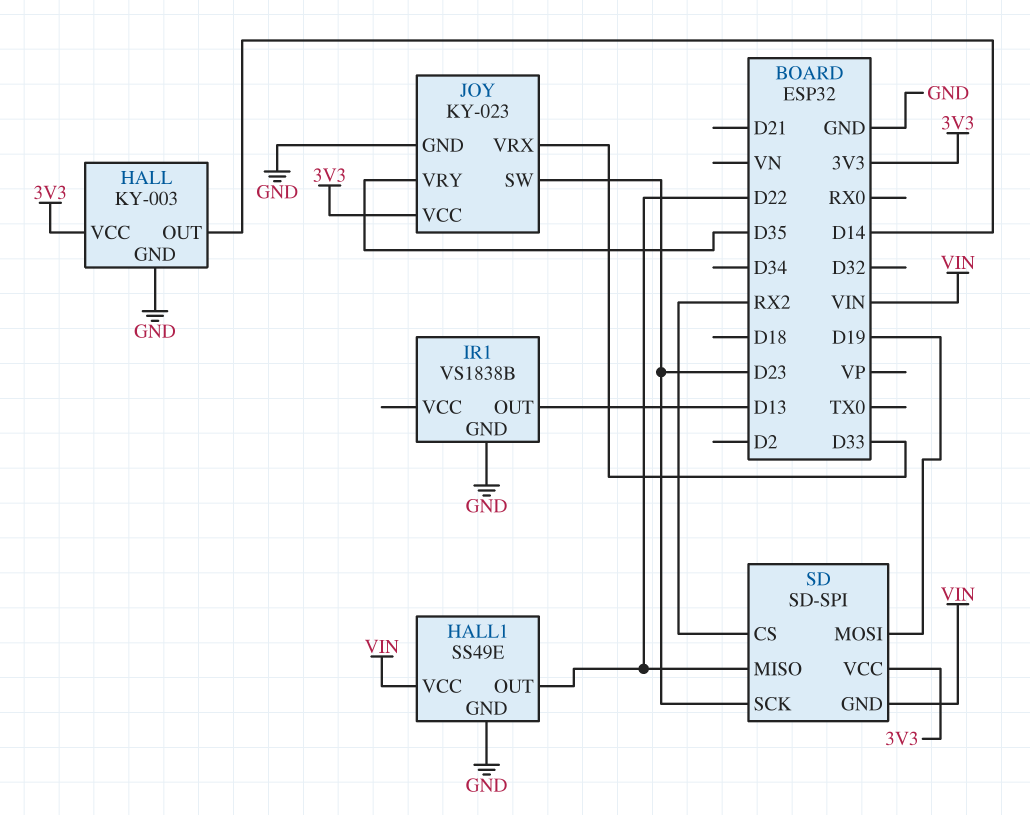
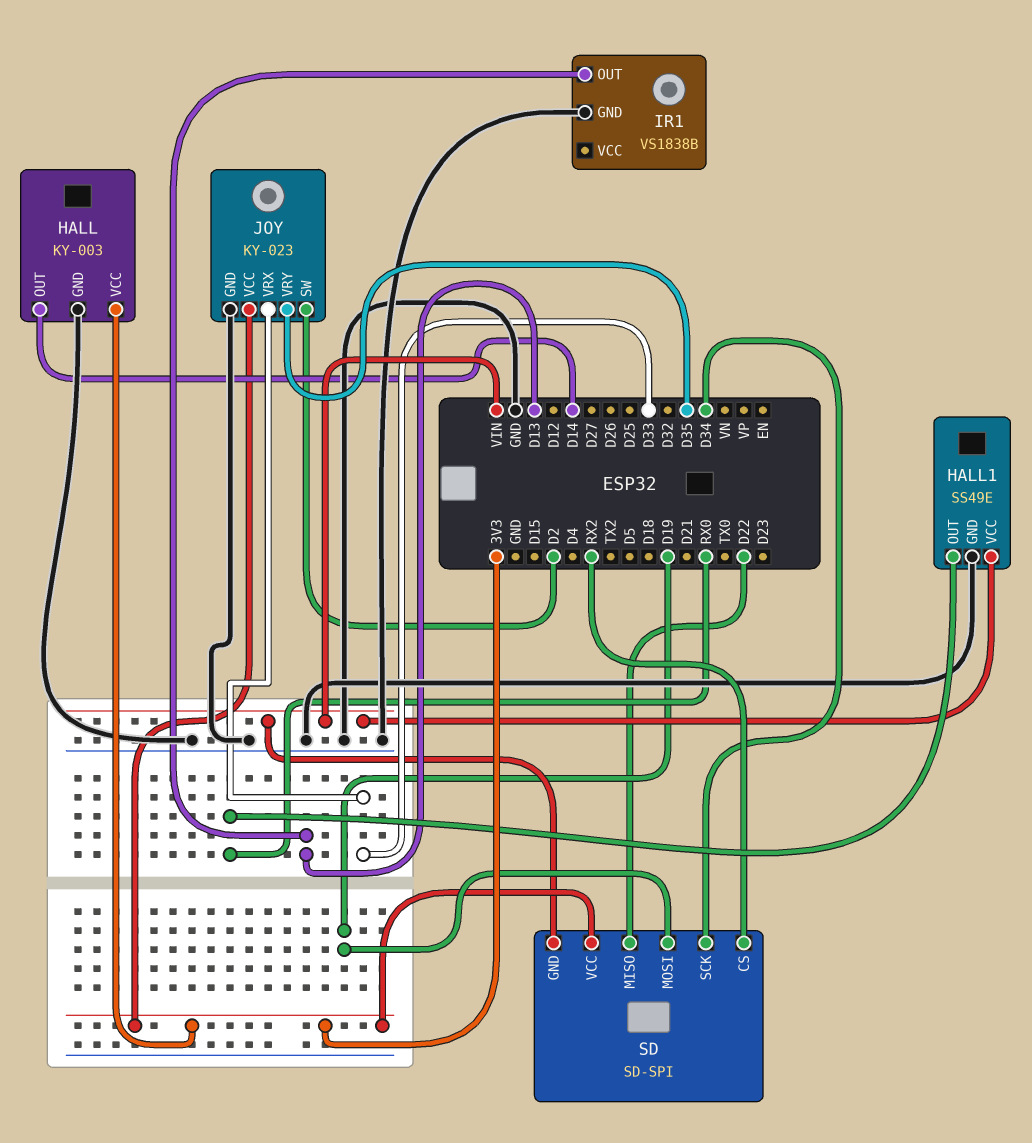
HALL1 pin OUT: D22 -> RX0
JOY pin SW: D23 -> D2
SD pin SCK: D23 -> D34

